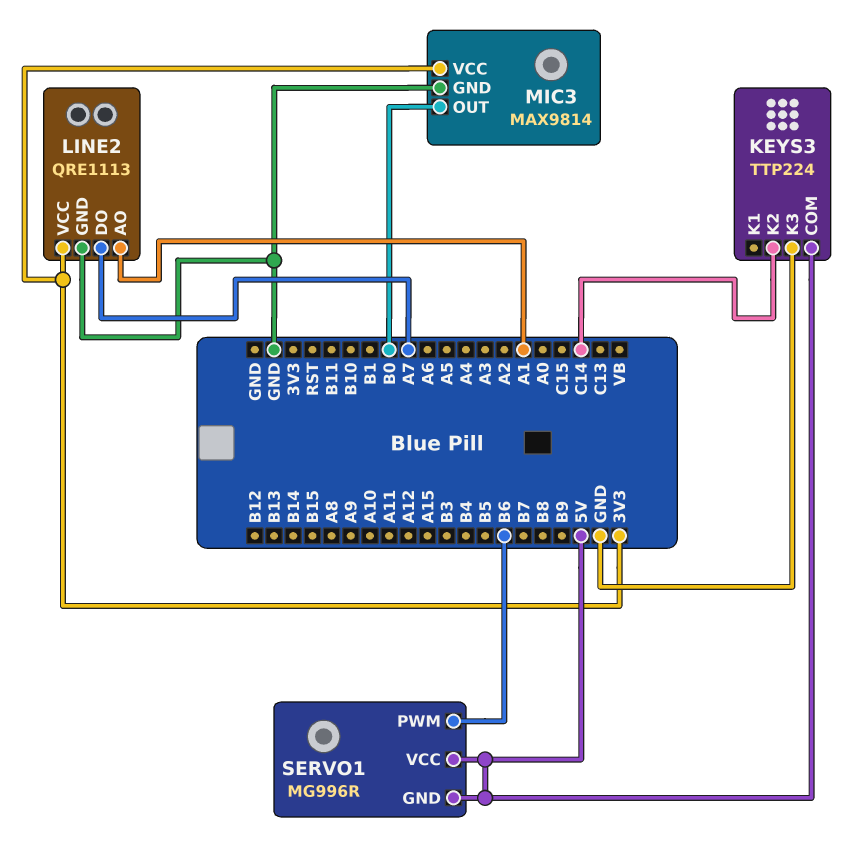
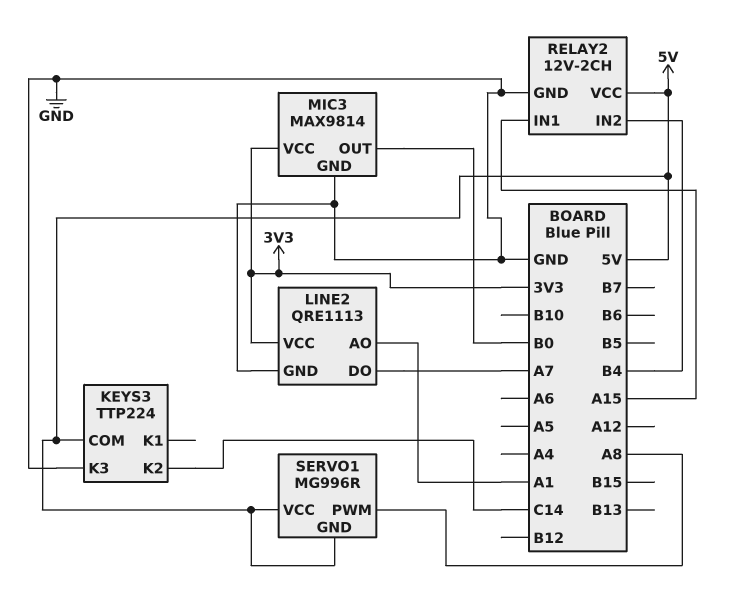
RELAY2: none -> 12V-2CH
RELAY2 pin GND: none -> GND
RELAY2 pin IN1: none -> A15
RELAY2 pin IN2: none -> B4
RELAY2 pin VCC: none -> 5V
SERVO1 pin PWM: B6 -> A8

